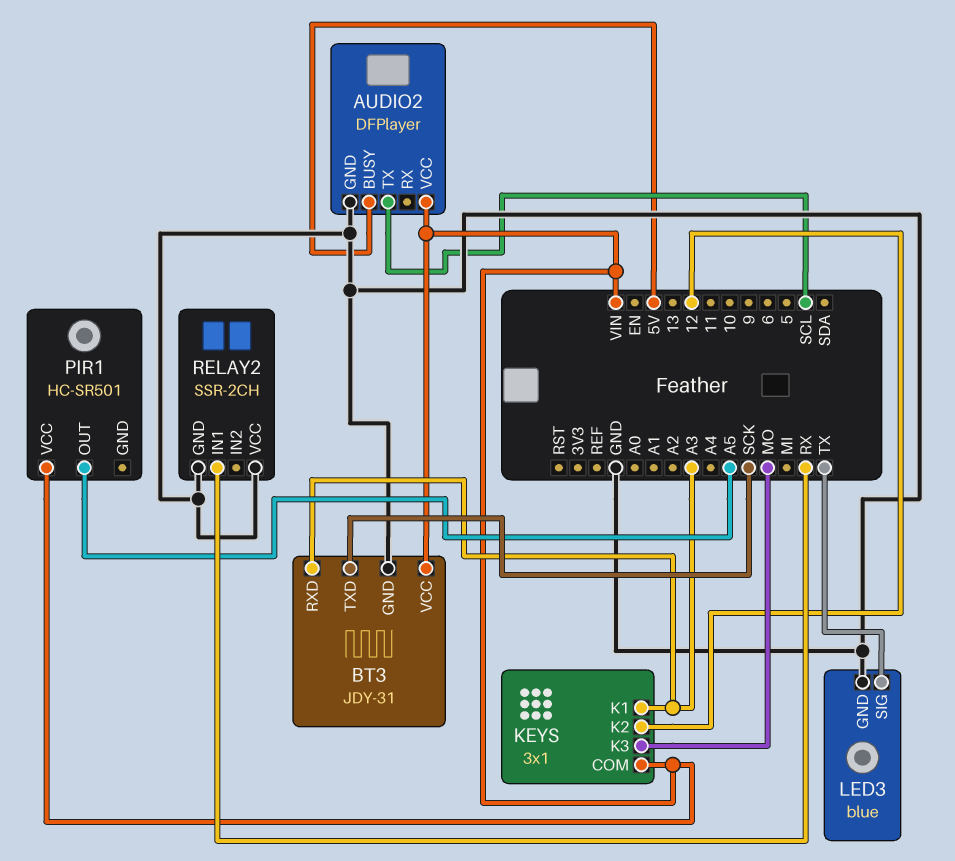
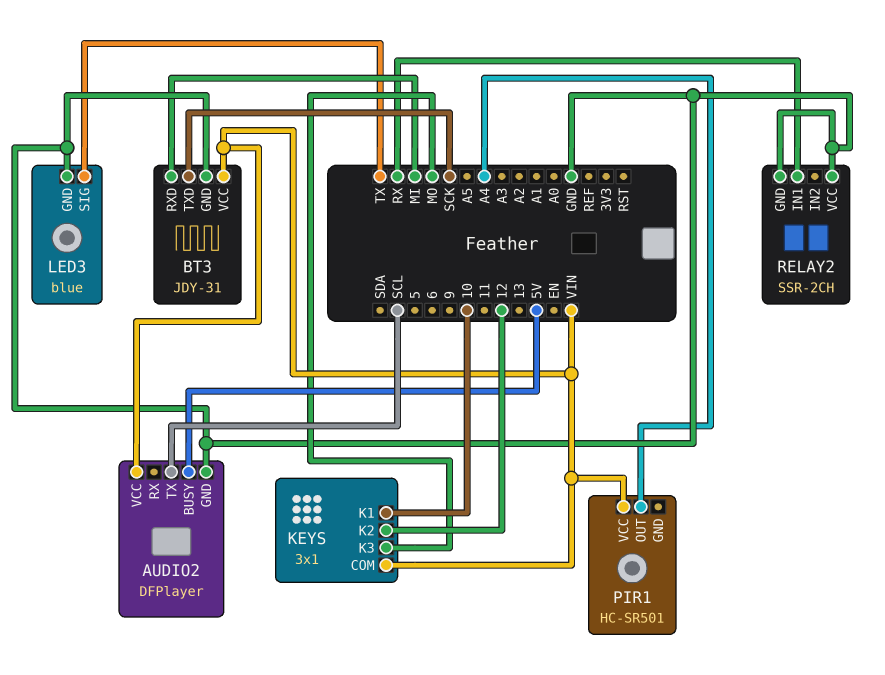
BT3 pin RXD: A3 -> MI
KEYS pin K1: A3 -> 10
PIR1 pin OUT: A5 -> A4

